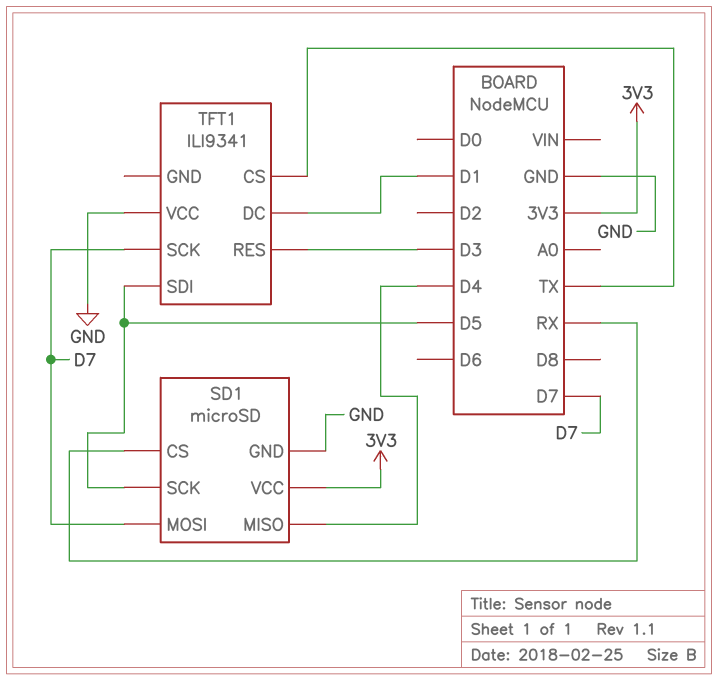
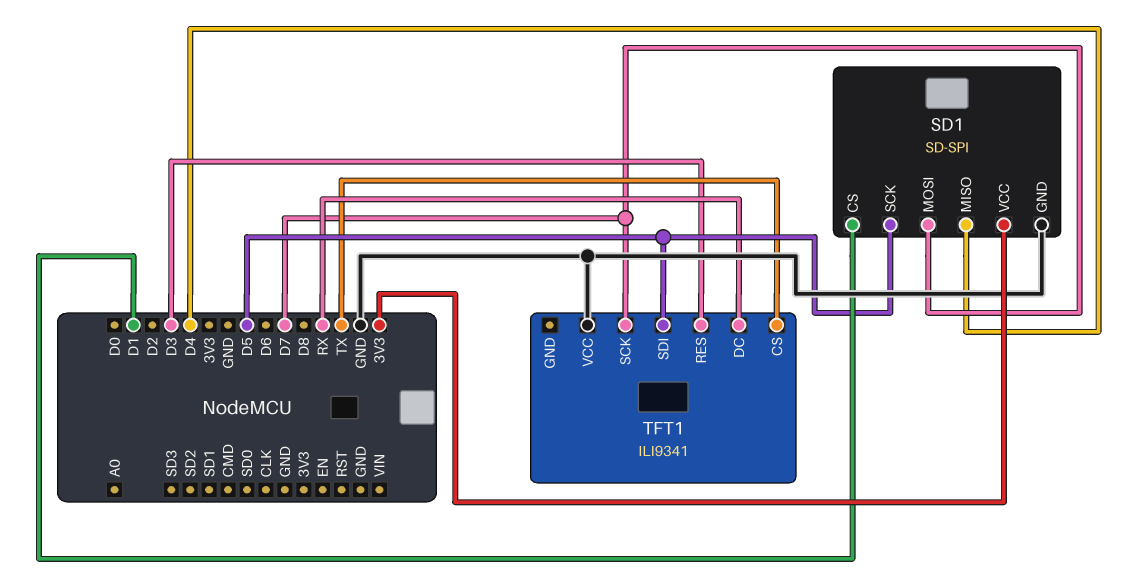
SD1: microSD -> SD-SPI
SD1 pin CS: RX -> D1
TFT1 pin DC: D1 -> RX

